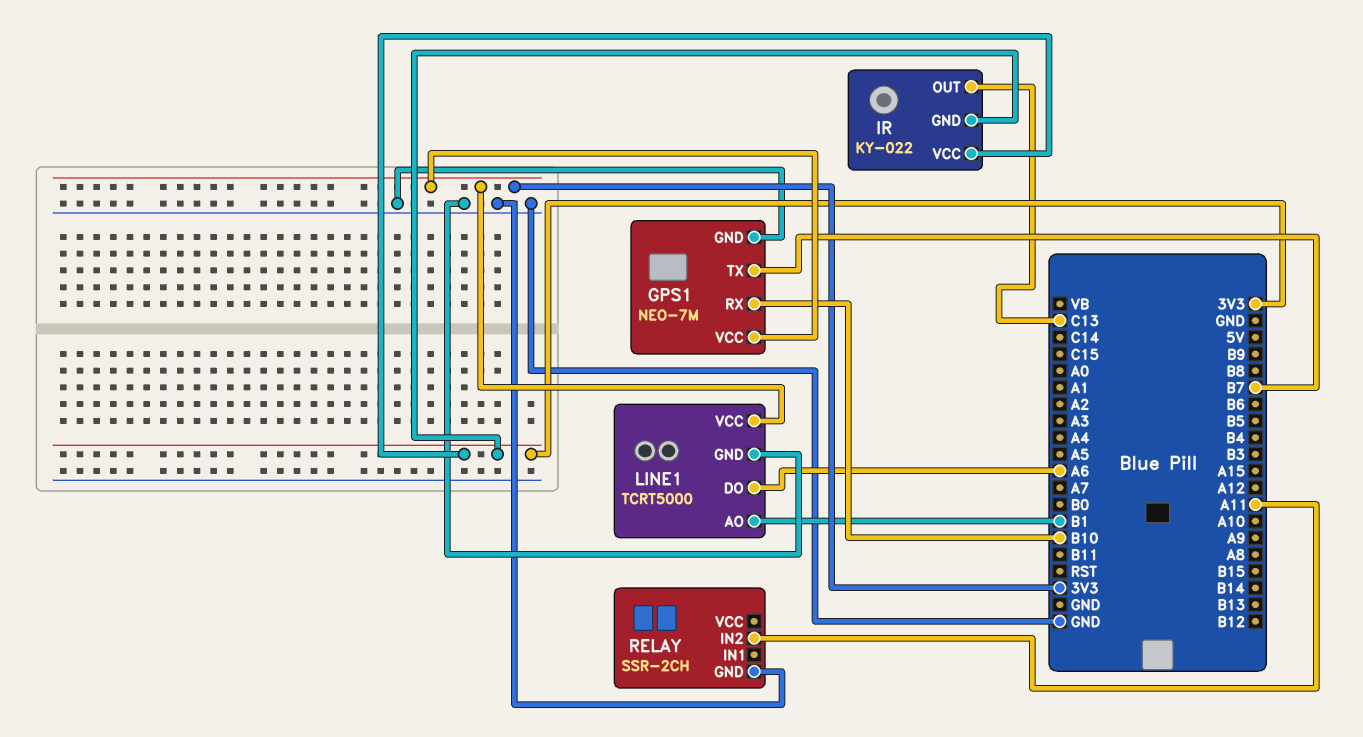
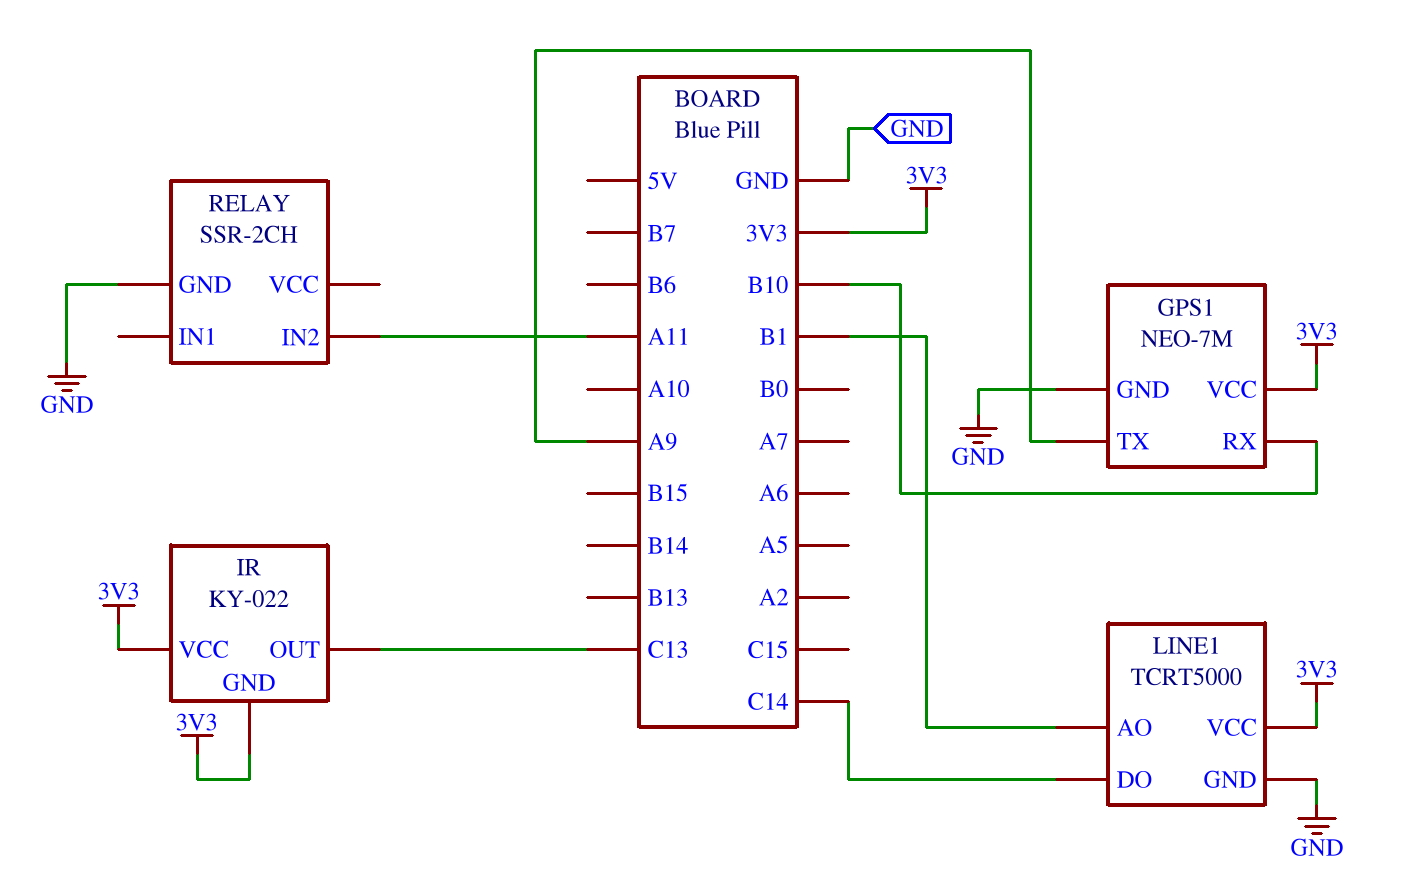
GPS1 pin TX: B7 -> A9
LINE1 pin DO: A6 -> C14

